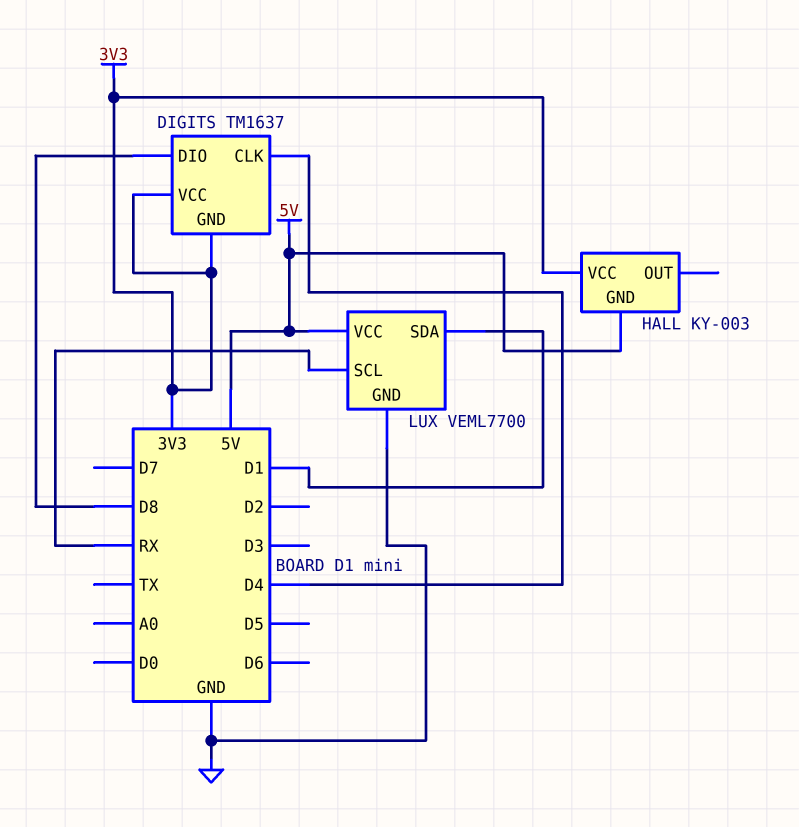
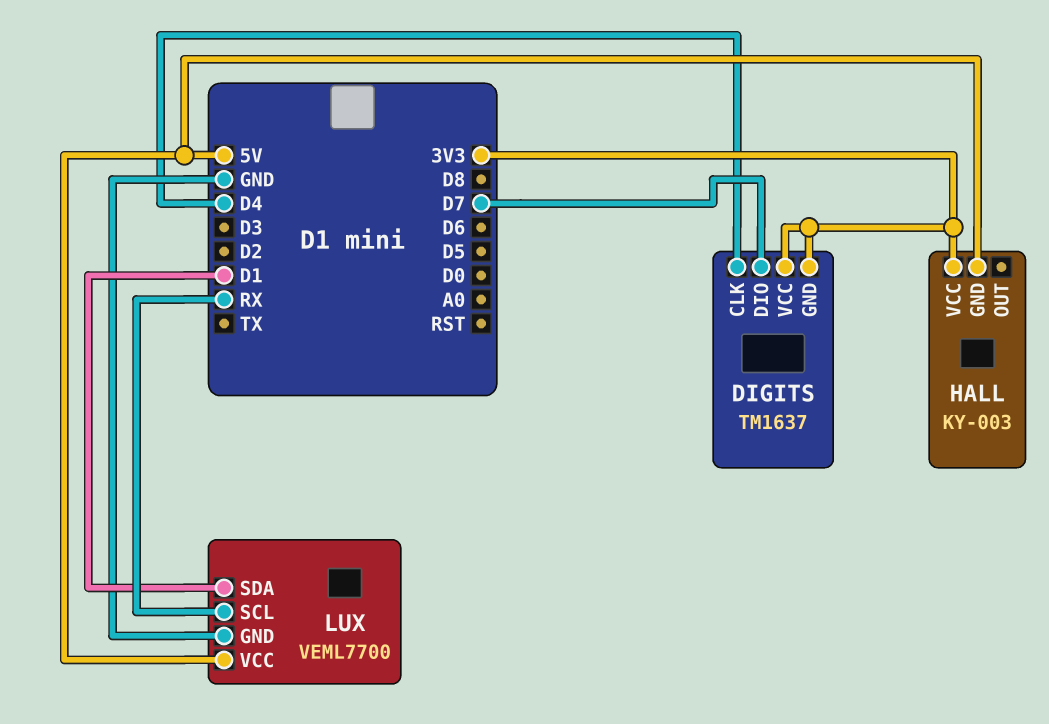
DIGITS pin DIO: D8 -> D7

